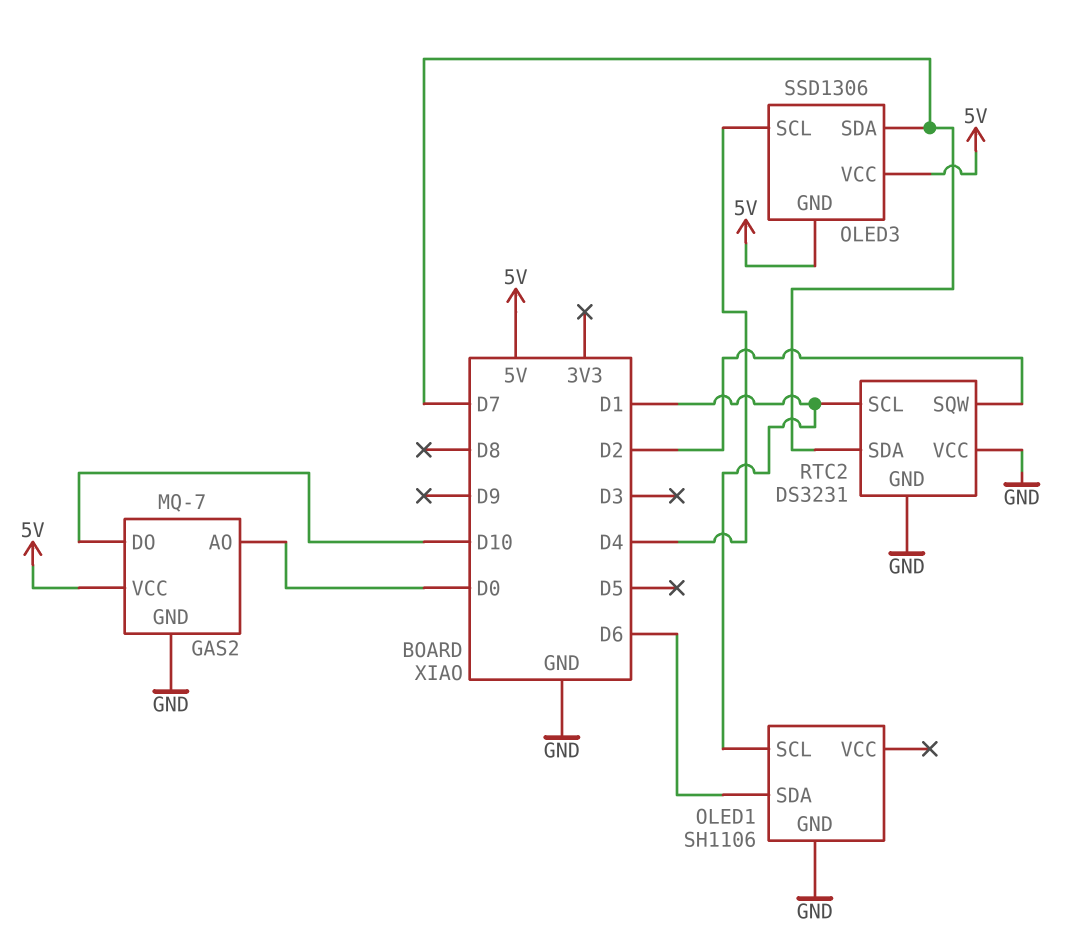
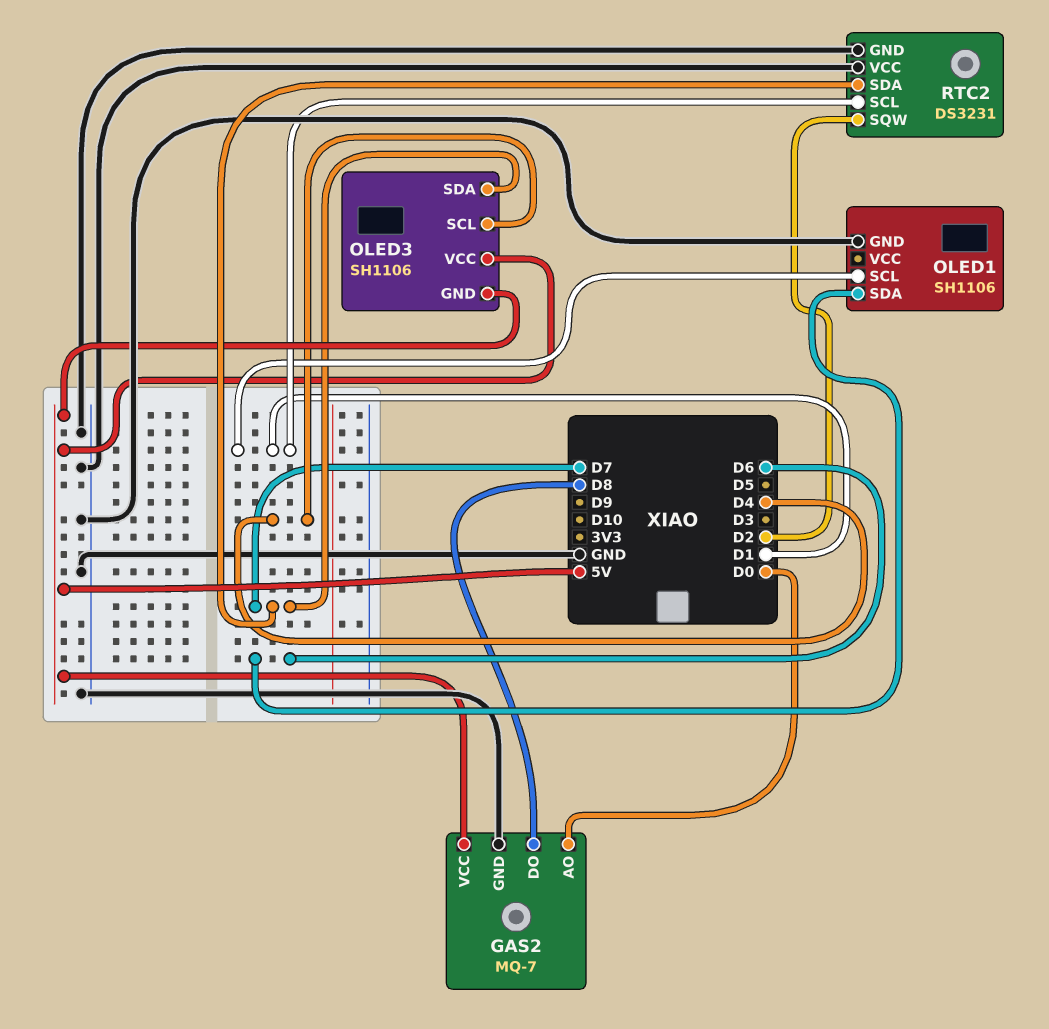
GAS2 pin DO: D10 -> D8
OLED3: SSD1306 -> SH1106

